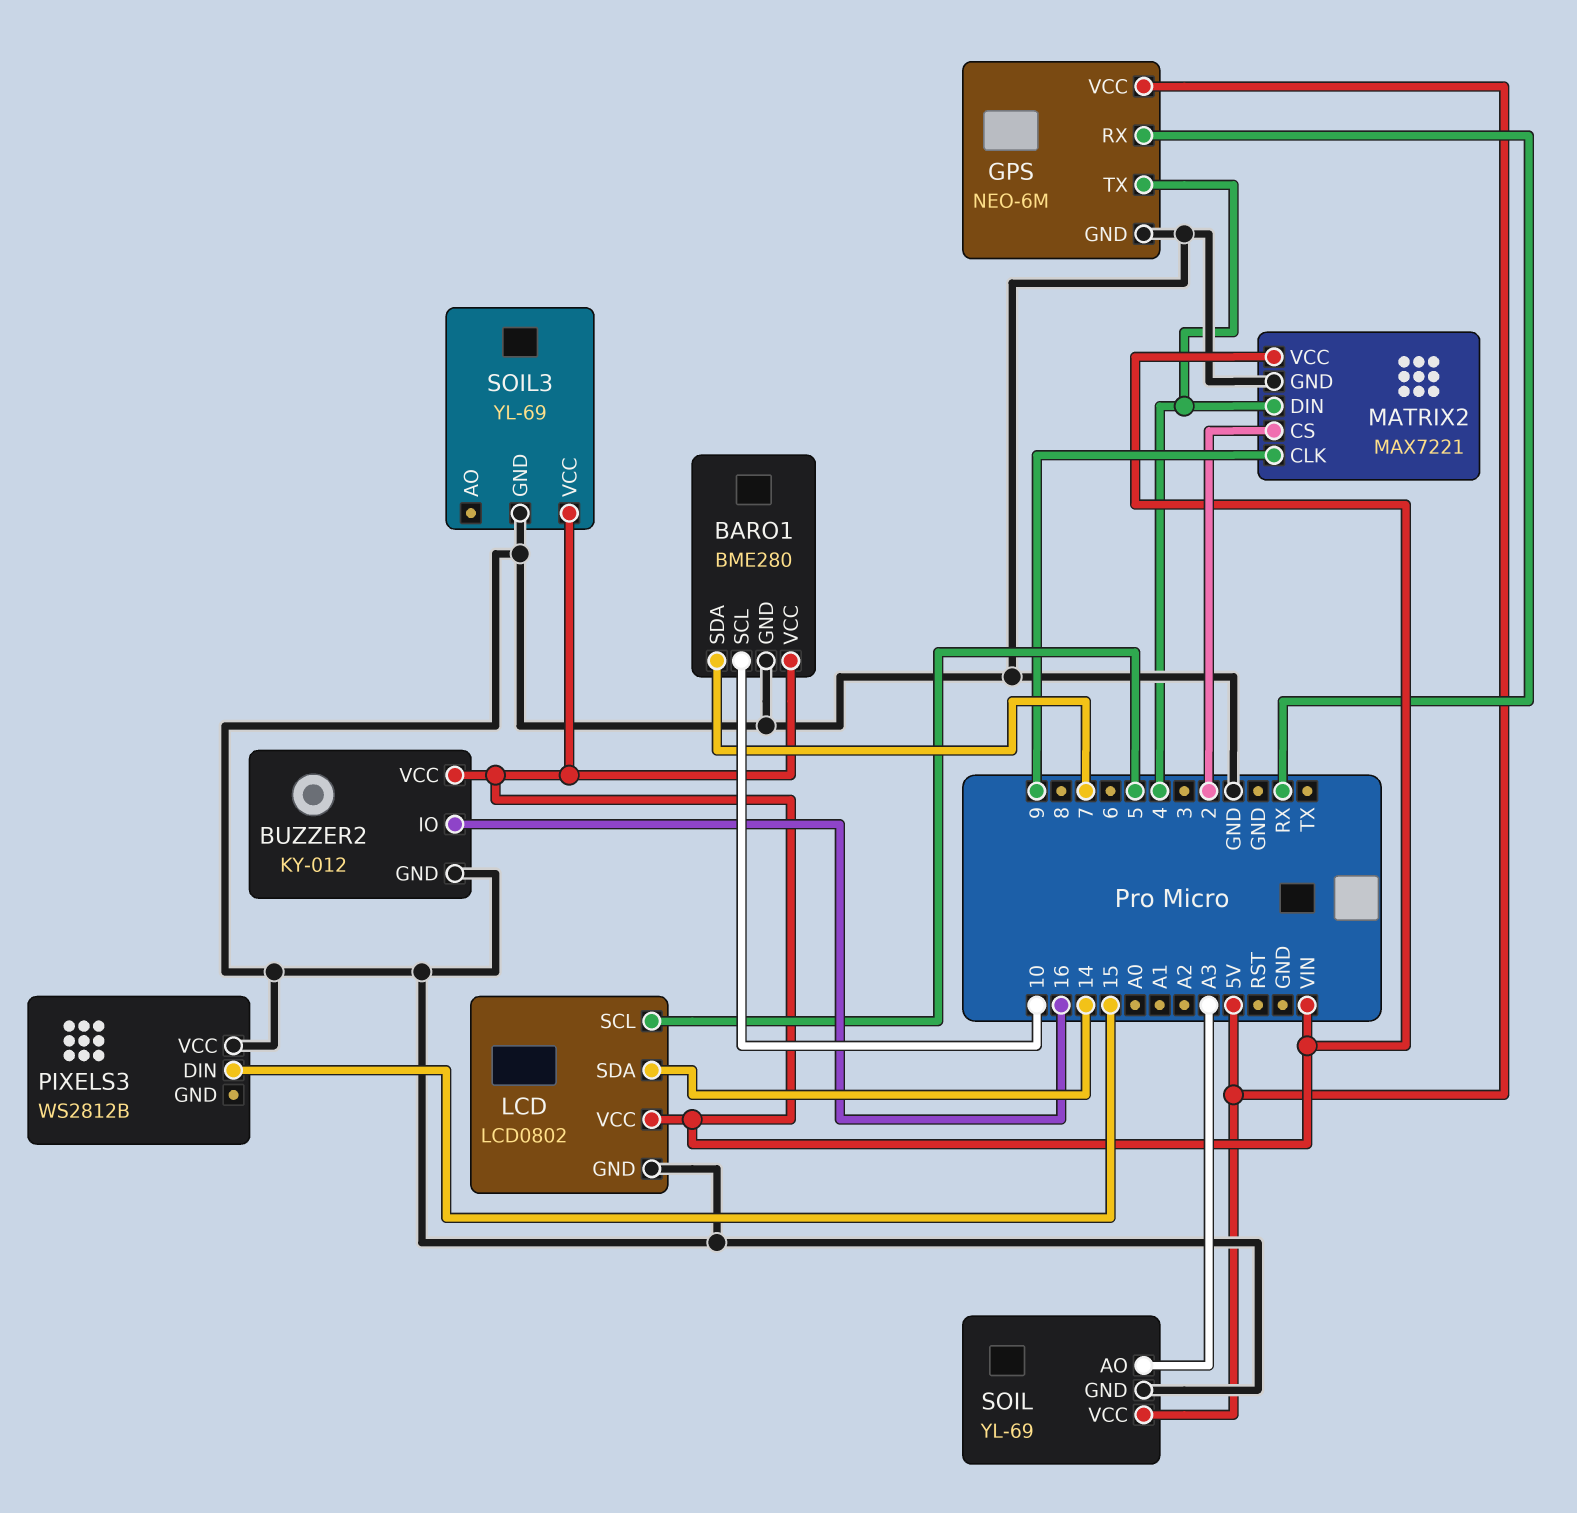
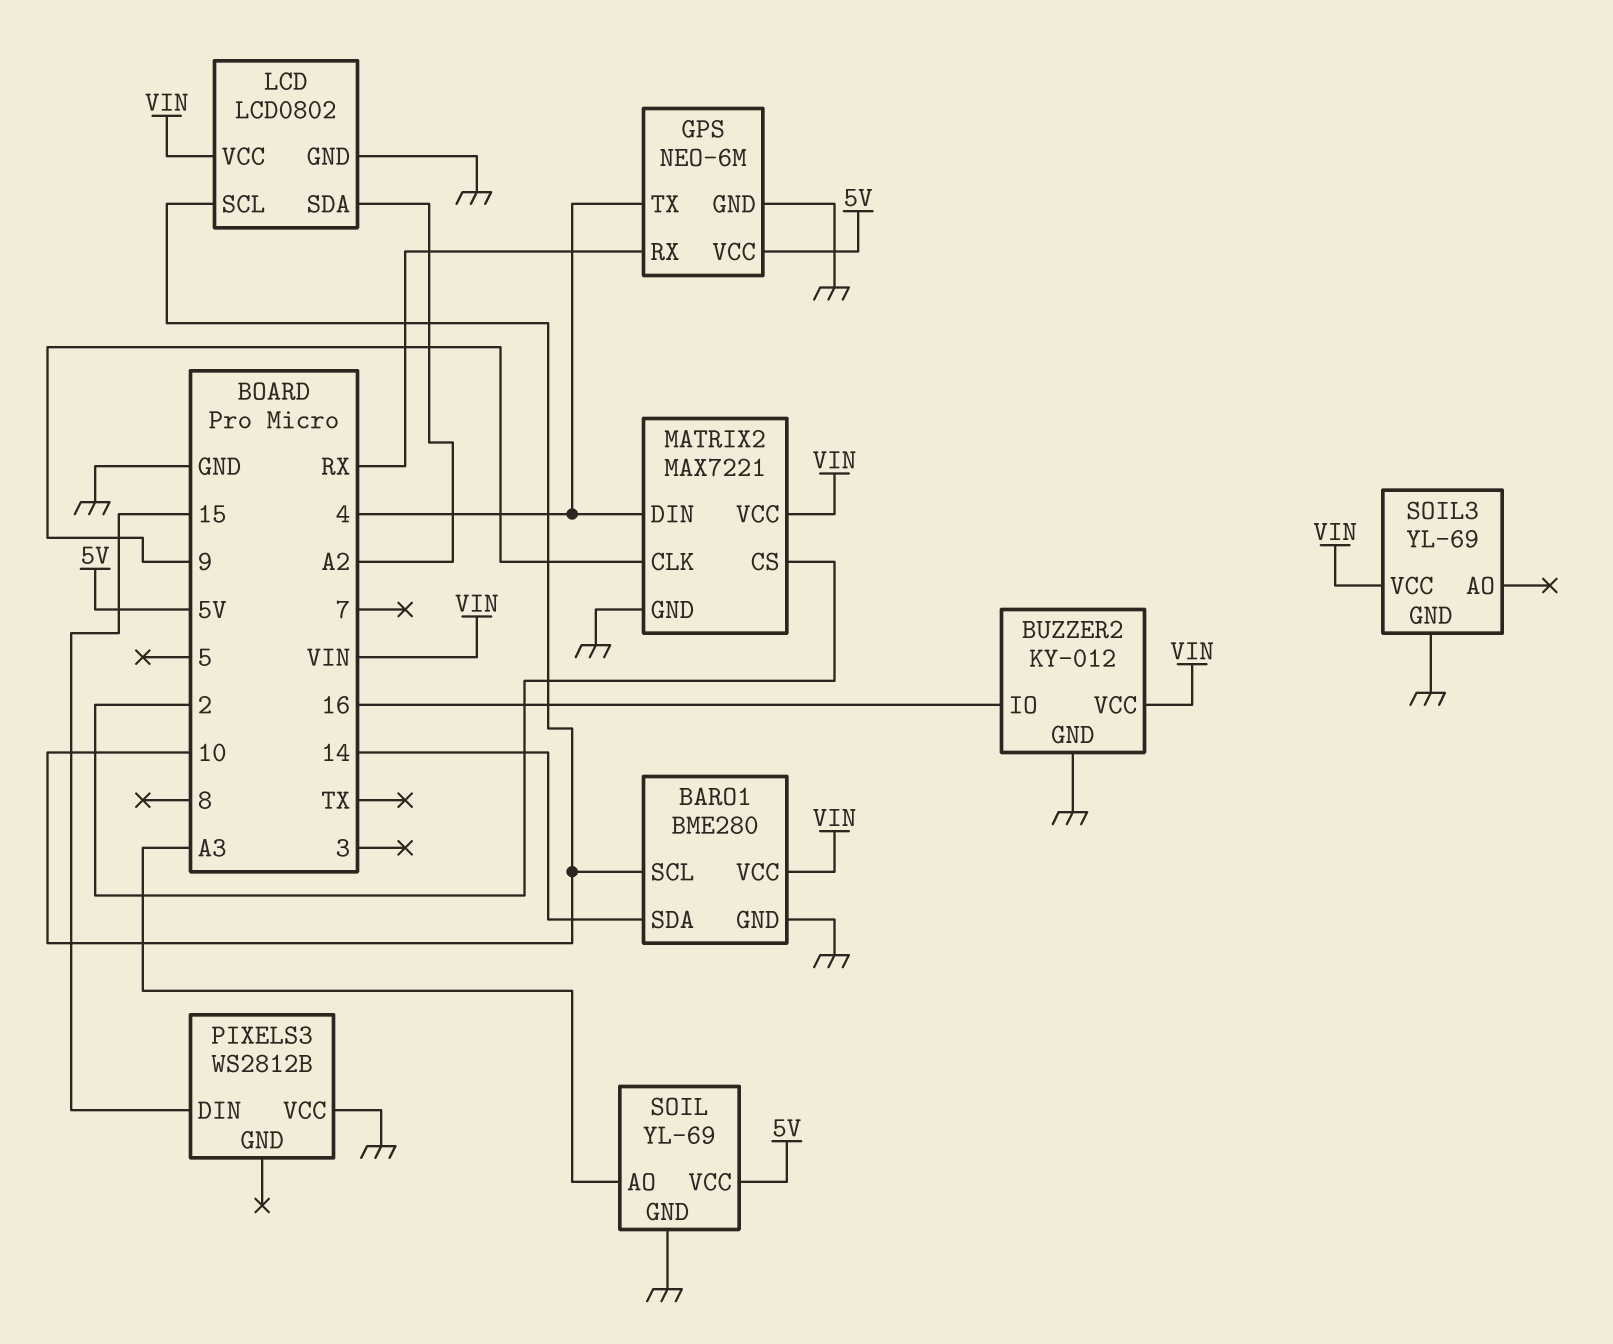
BARO1 pin SDA: 7 -> 14
LCD pin SCL: 5 -> 10
LCD pin SDA: 14 -> A2

